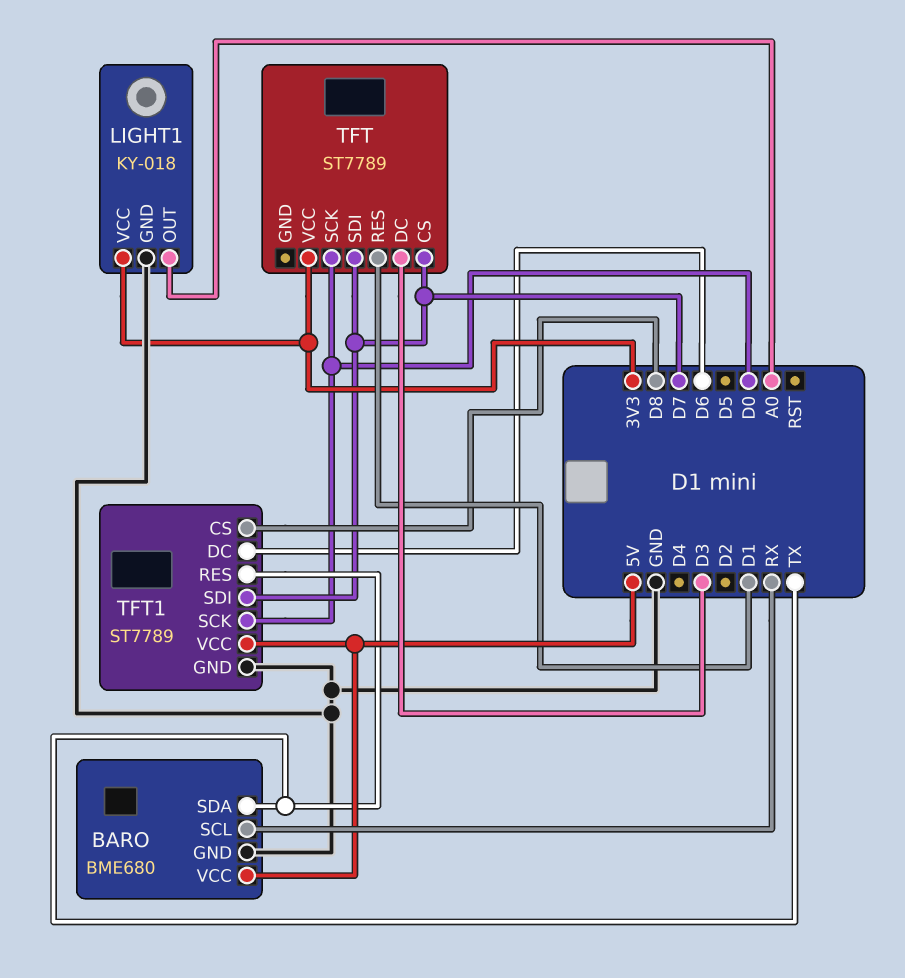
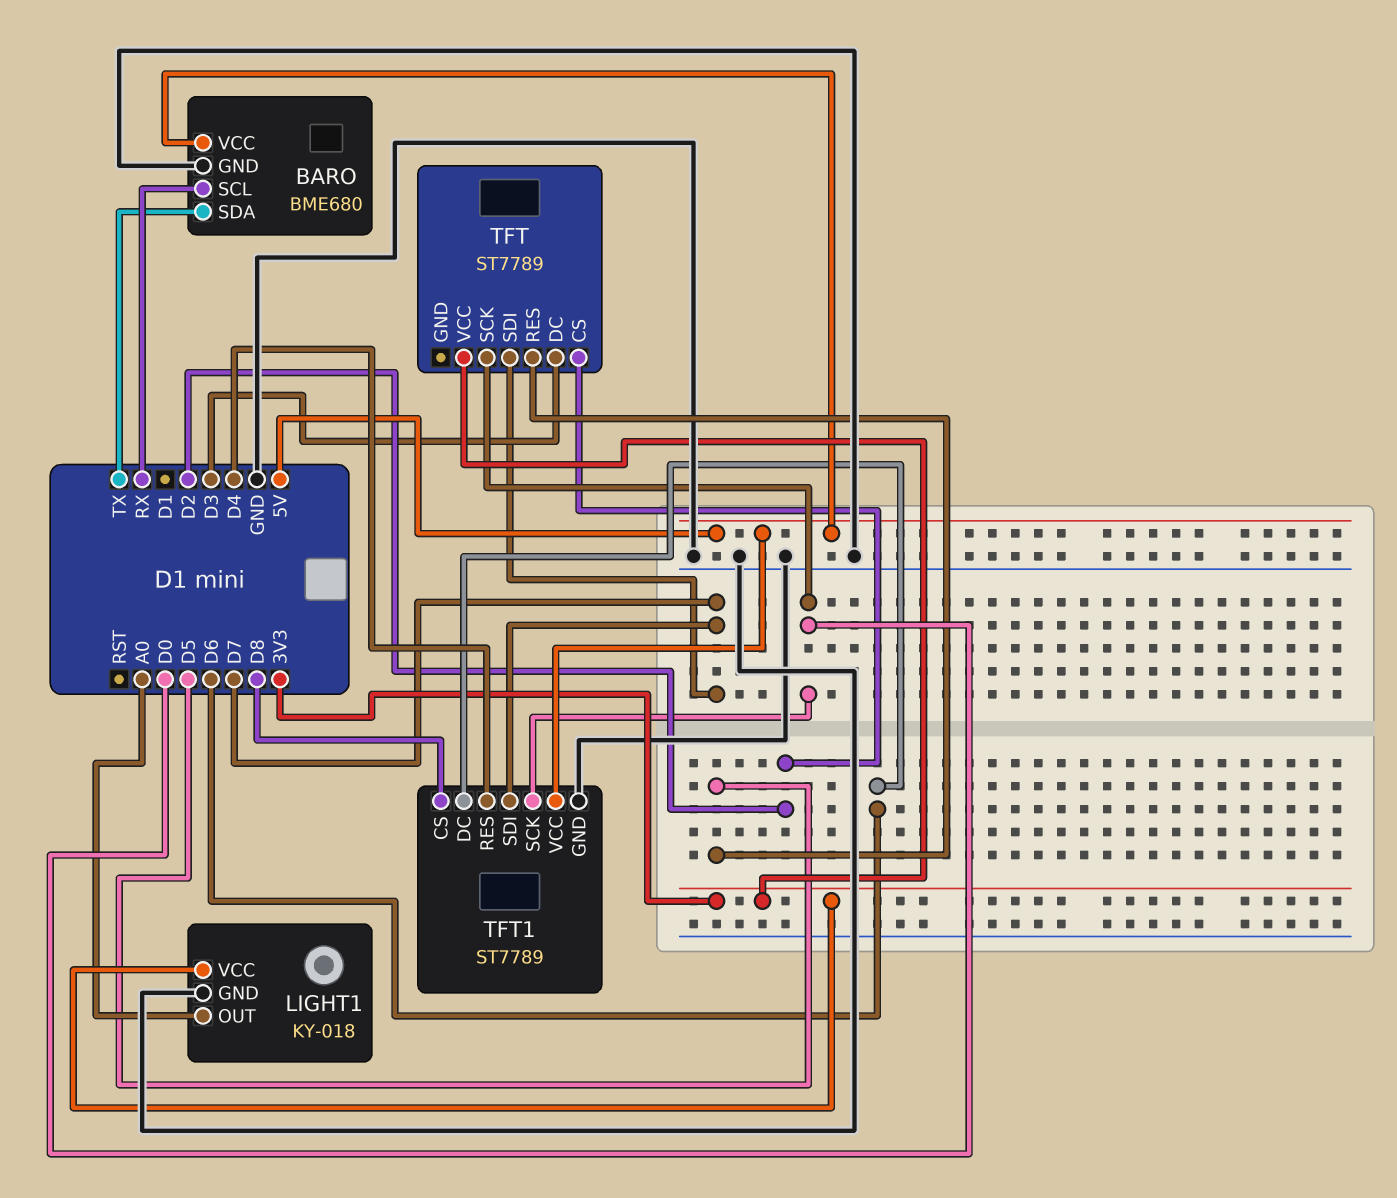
TFT pin CS: D7 -> D2
TFT pin RES: D1 -> D5
TFT1 pin RES: TX -> D4

